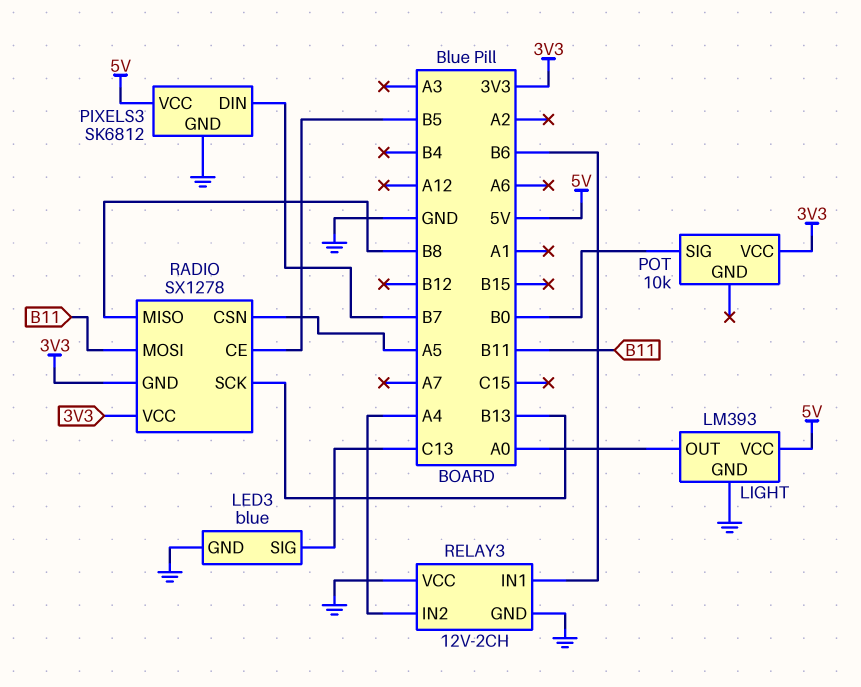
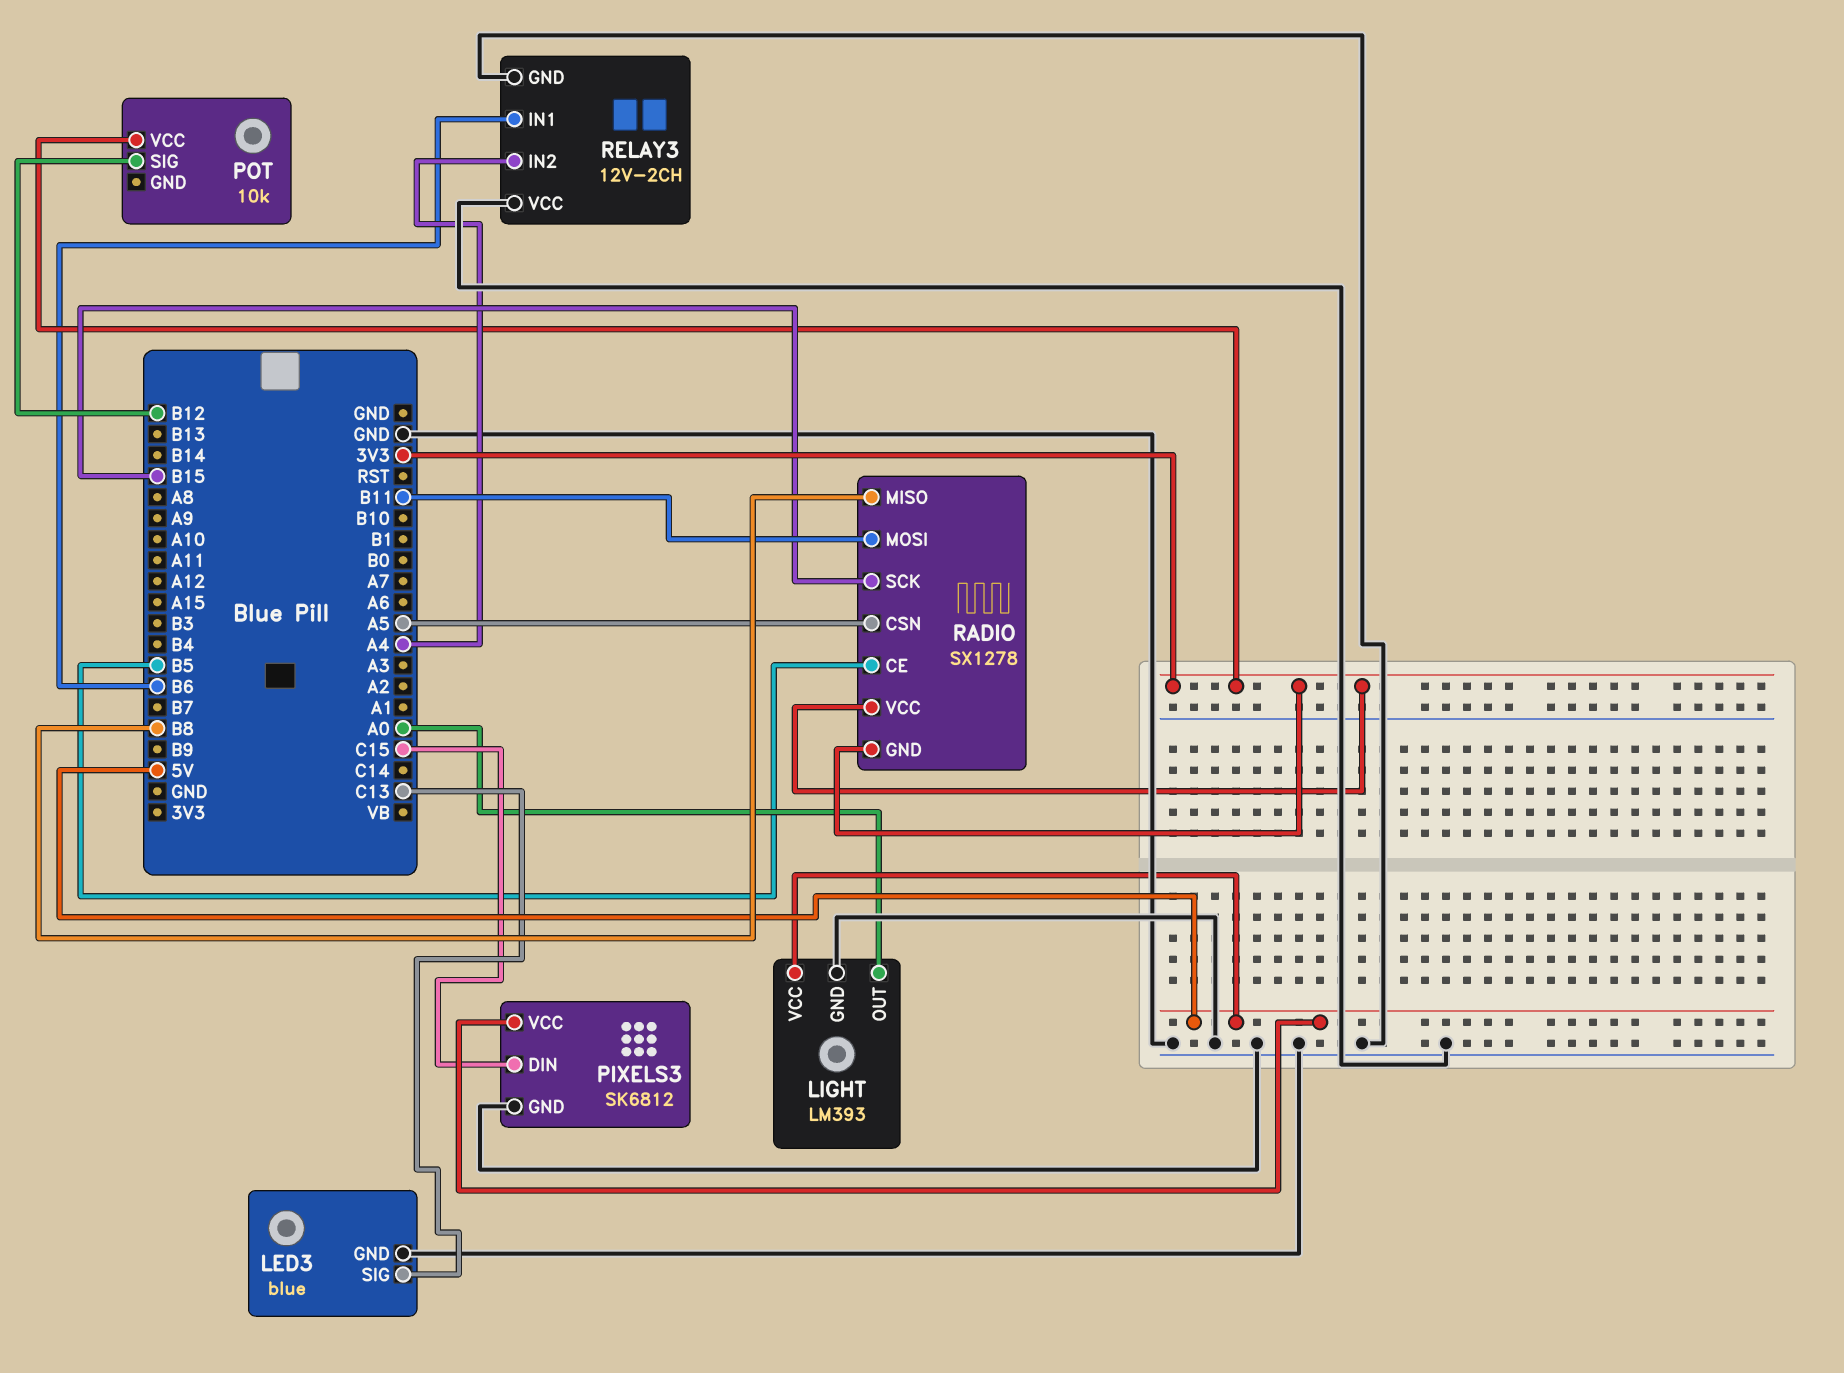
PIXELS3 pin DIN: B7 -> C15
POT pin SIG: B0 -> B12
RADIO pin SCK: B13 -> B15

